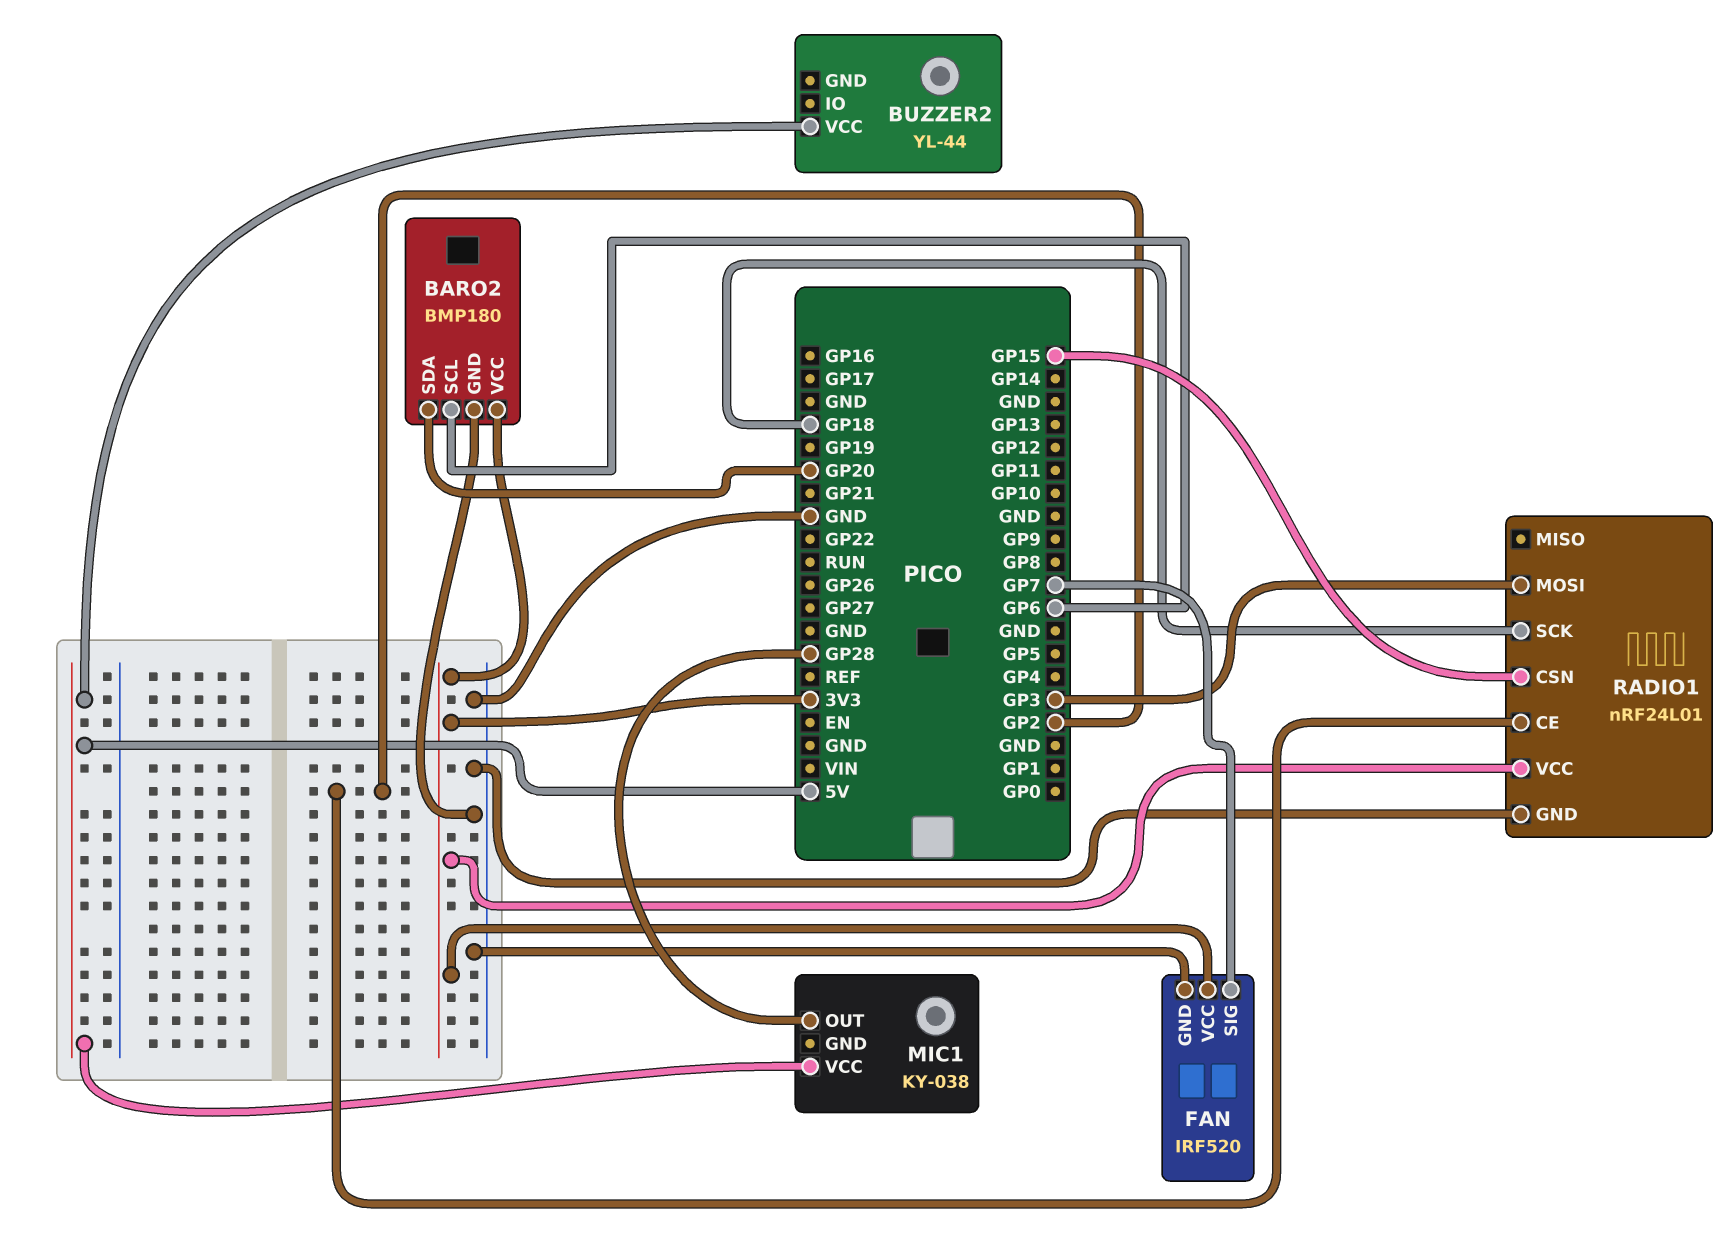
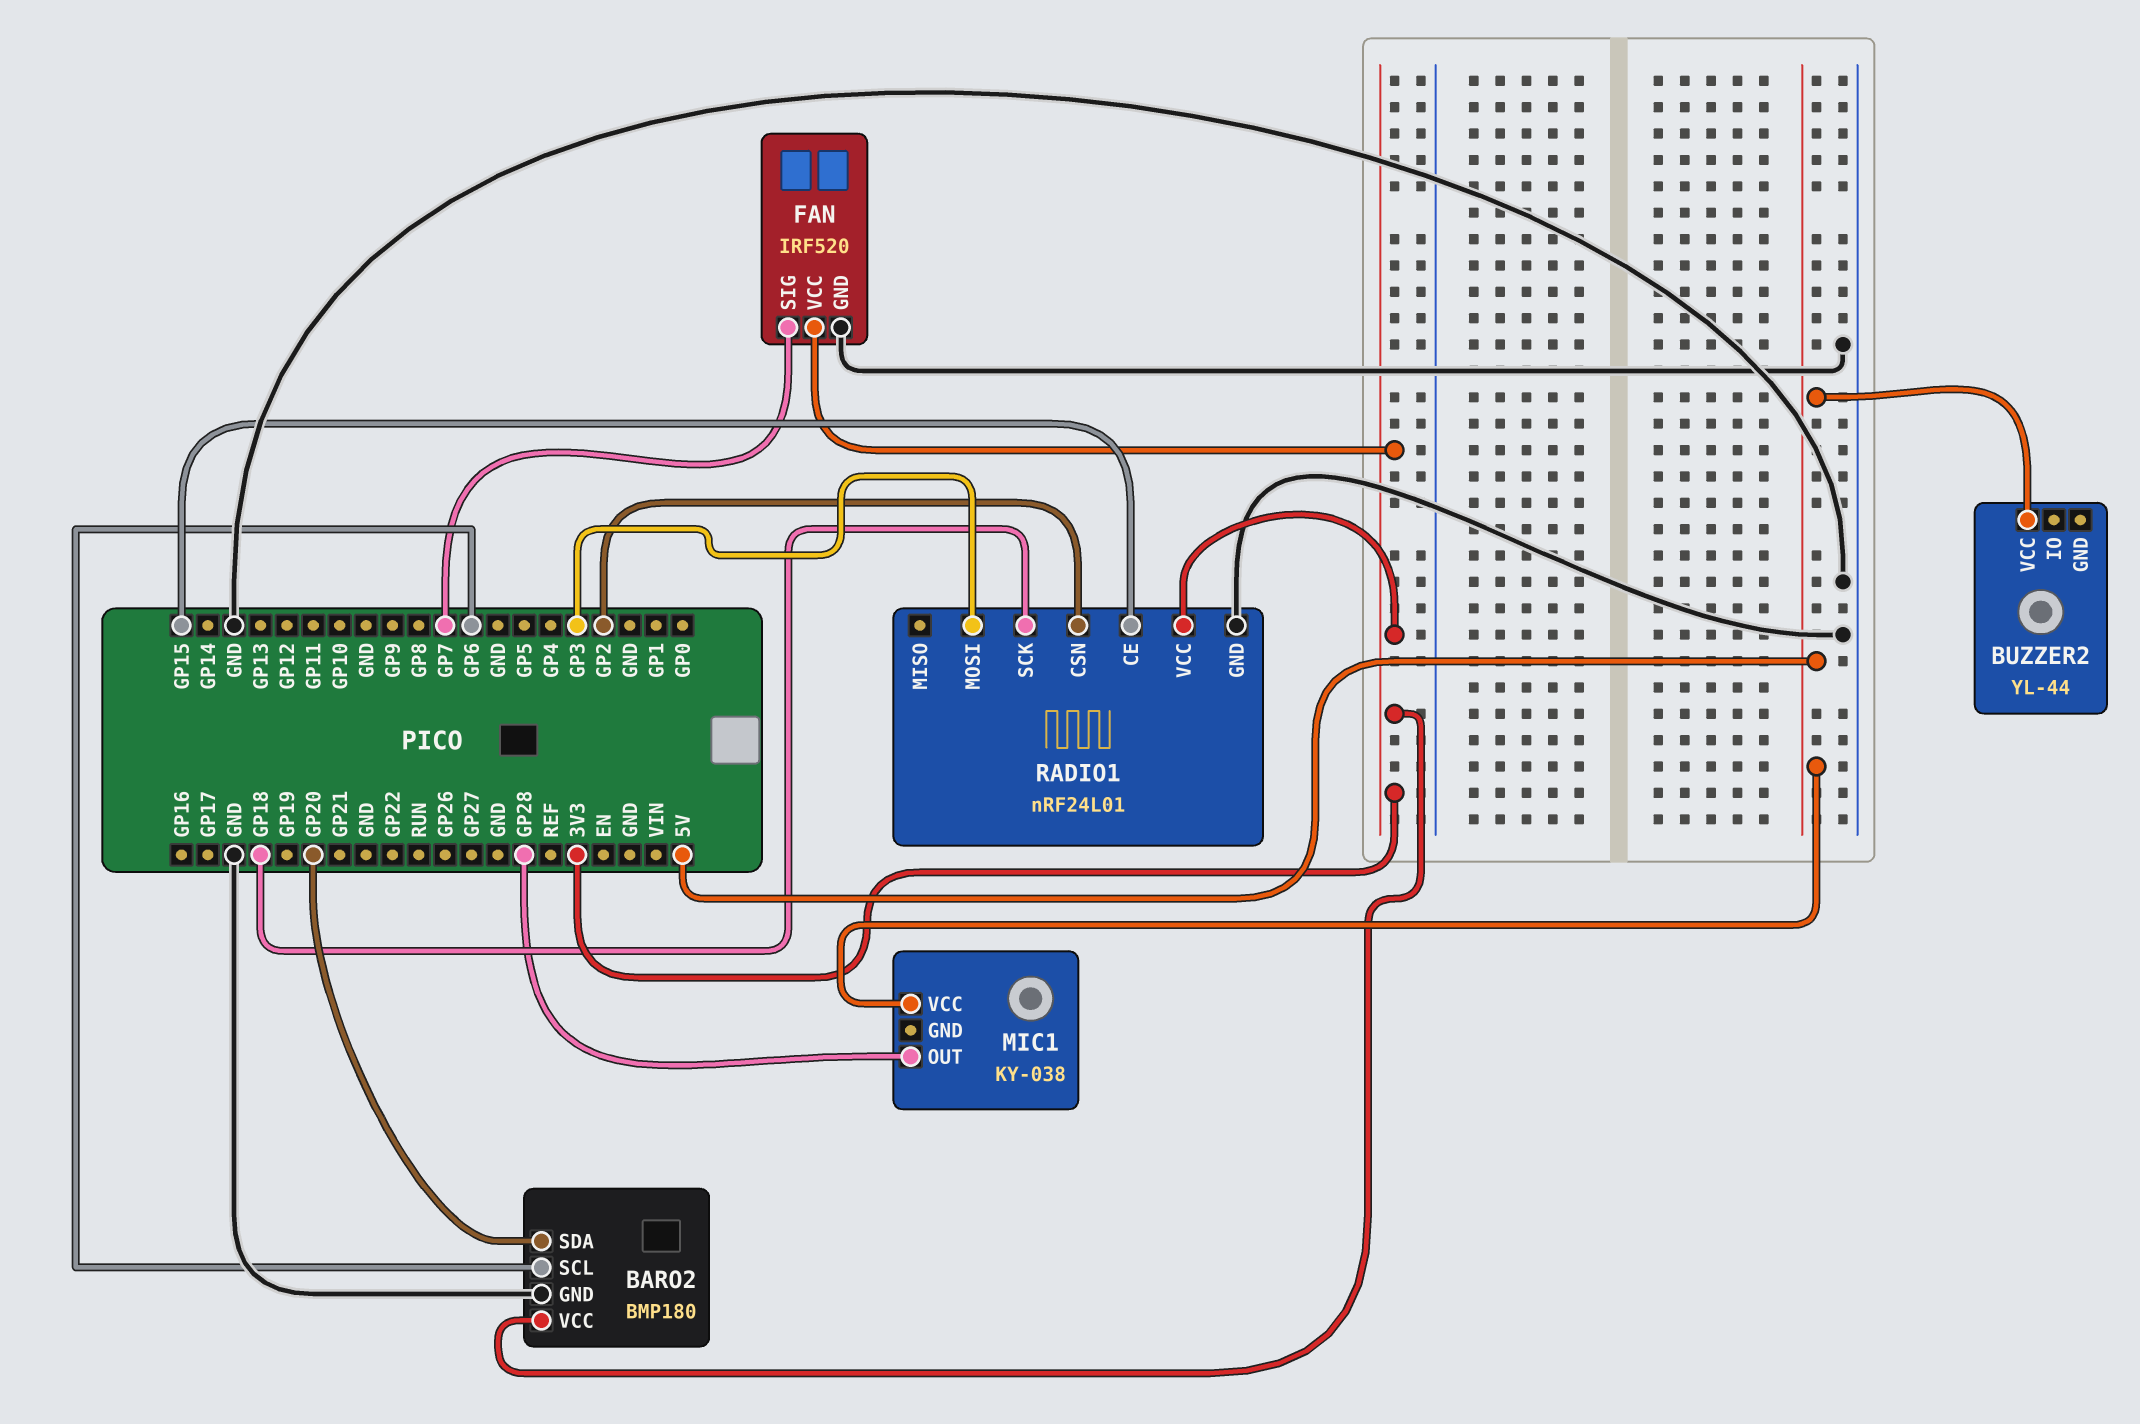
RADIO1 pin CE: GP2 -> GP15
RADIO1 pin CSN: GP15 -> GP2

